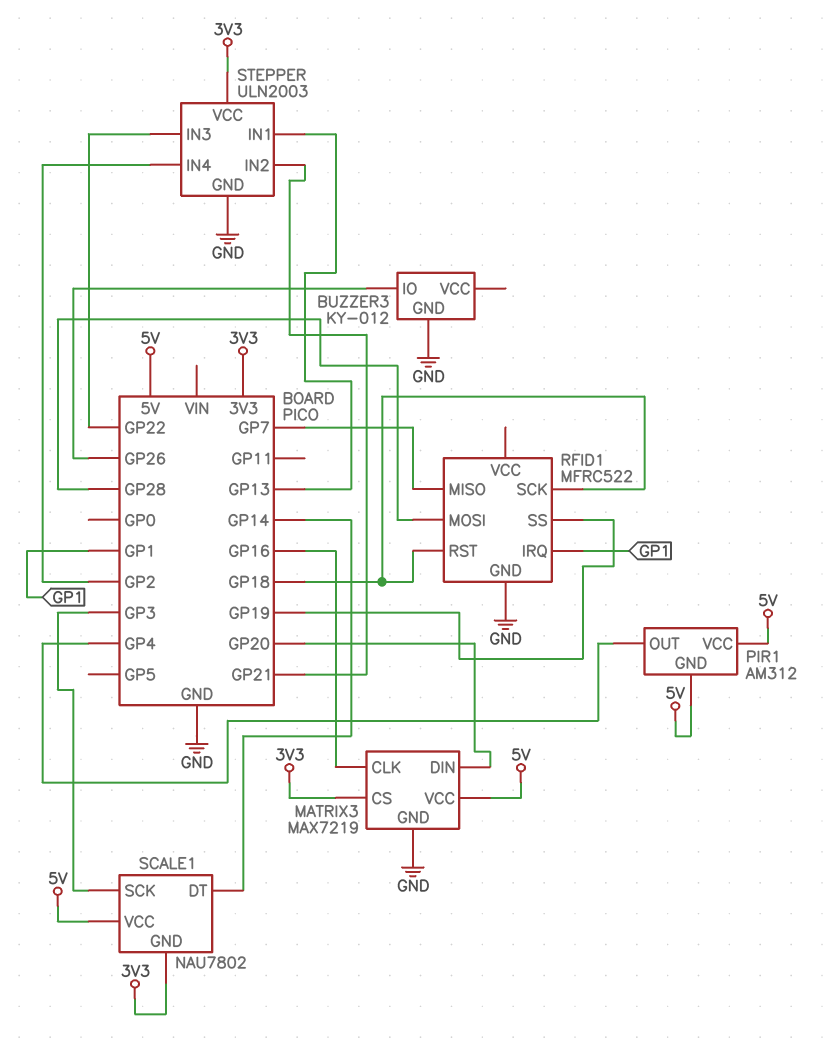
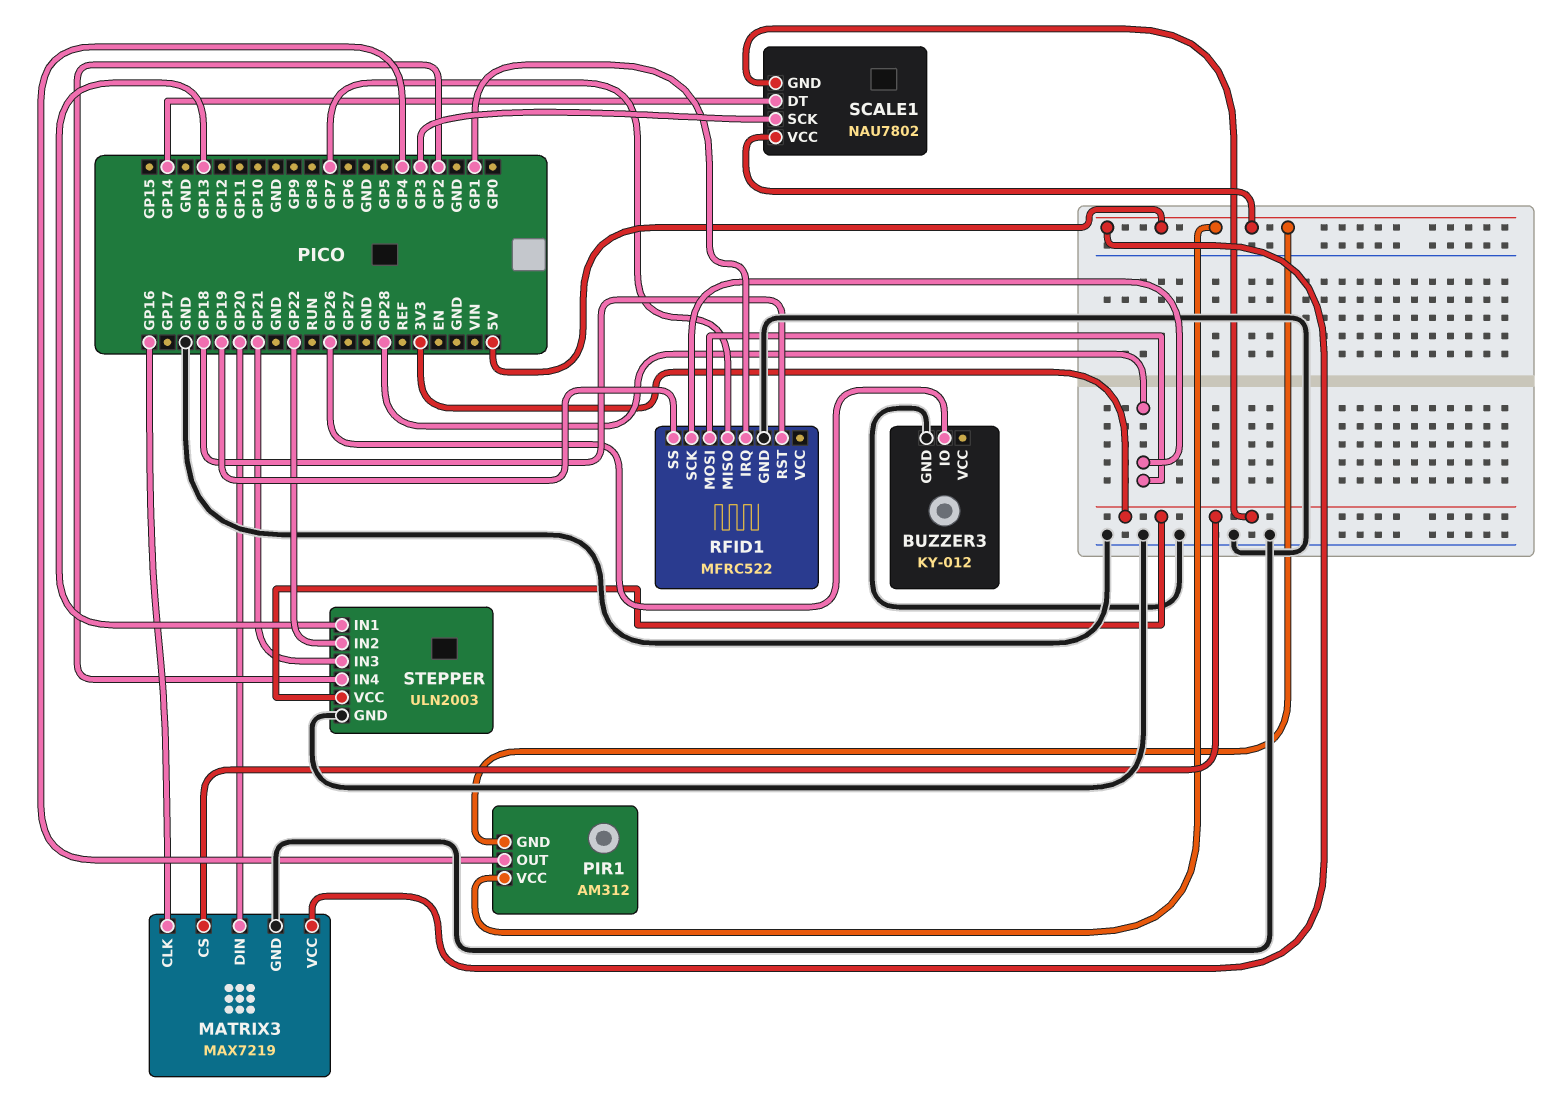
RFID1 pin SCK: GP18 -> GP28
STEPPER pin IN2: GP21 -> GP22
STEPPER pin IN3: GP22 -> GP21

